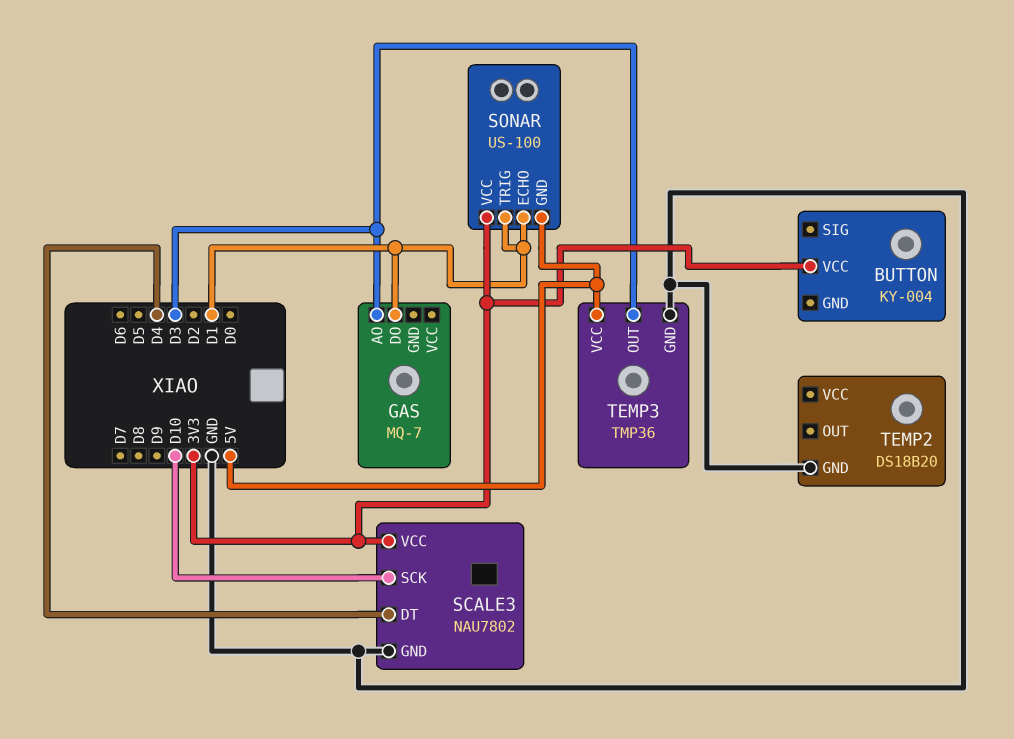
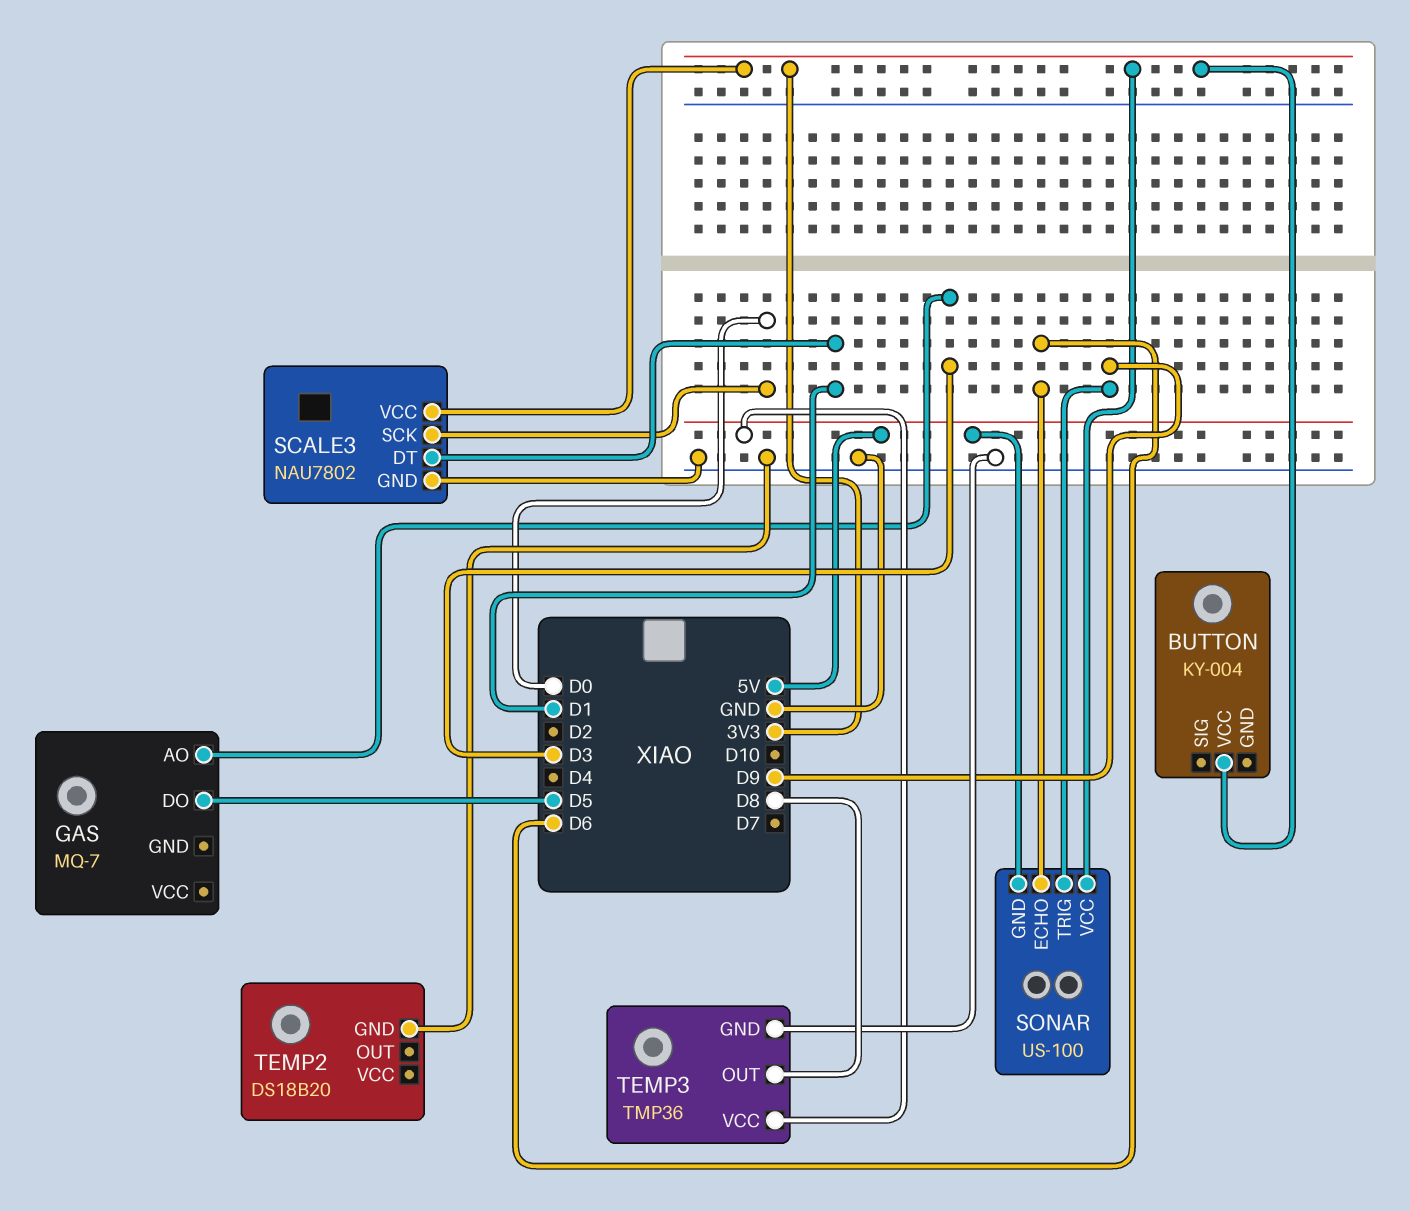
GAS pin DO: D1 -> D5
SCALE3 pin DT: D4 -> D1
SCALE3 pin SCK: D10 -> D0
SONAR pin ECHO: D1 -> D6
SONAR pin TRIG: D1 -> D9
TEMP3 pin OUT: D3 -> D8

